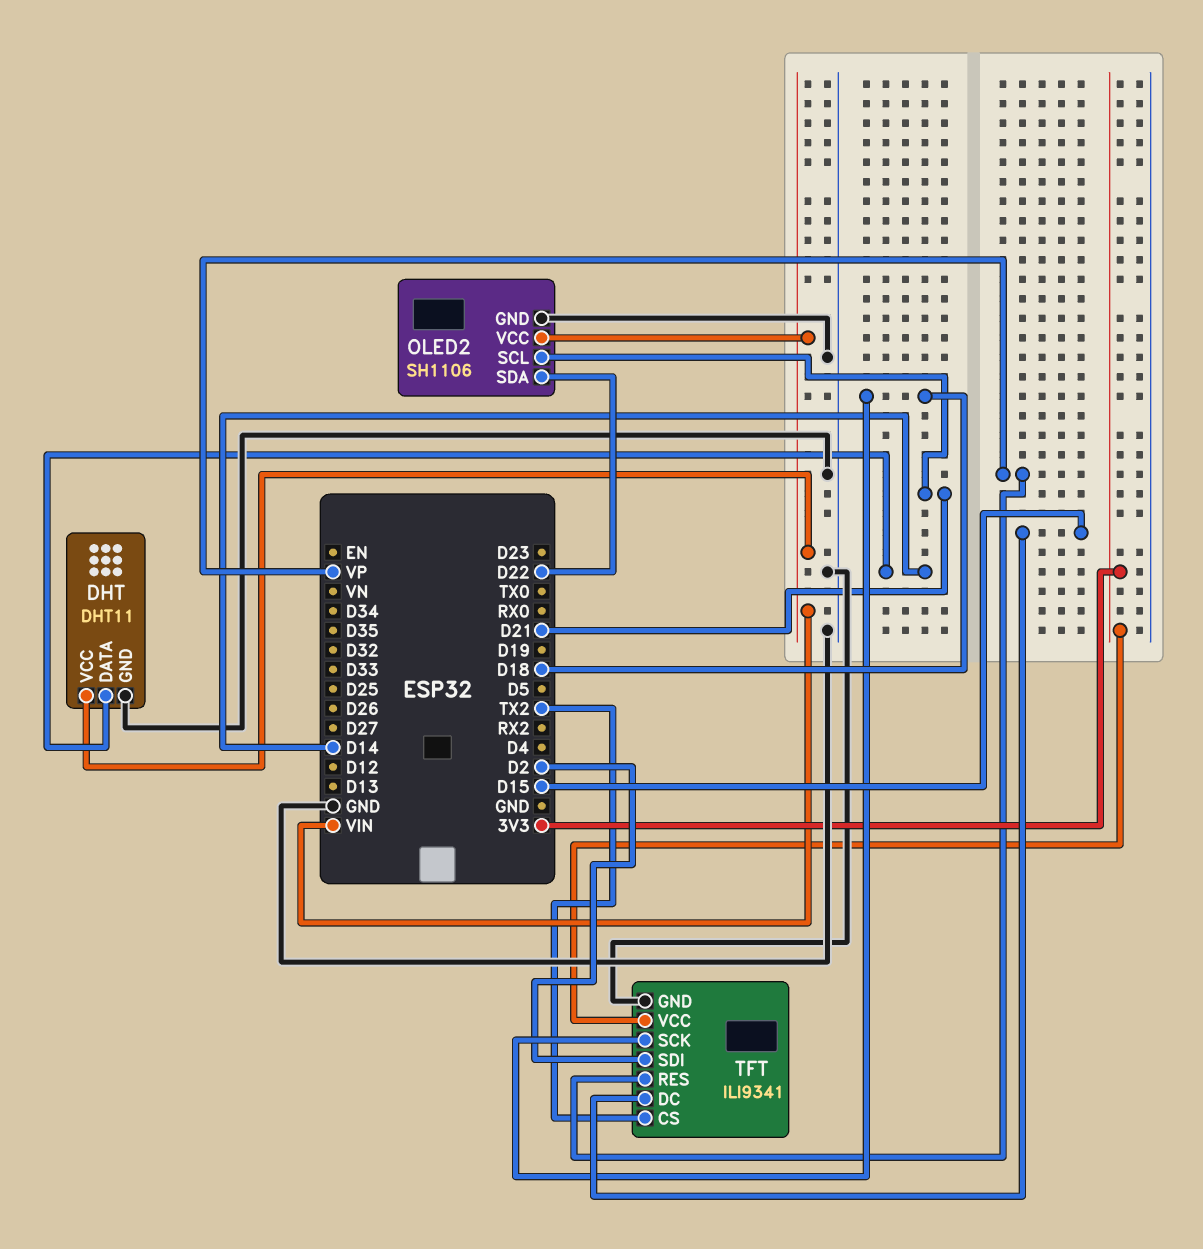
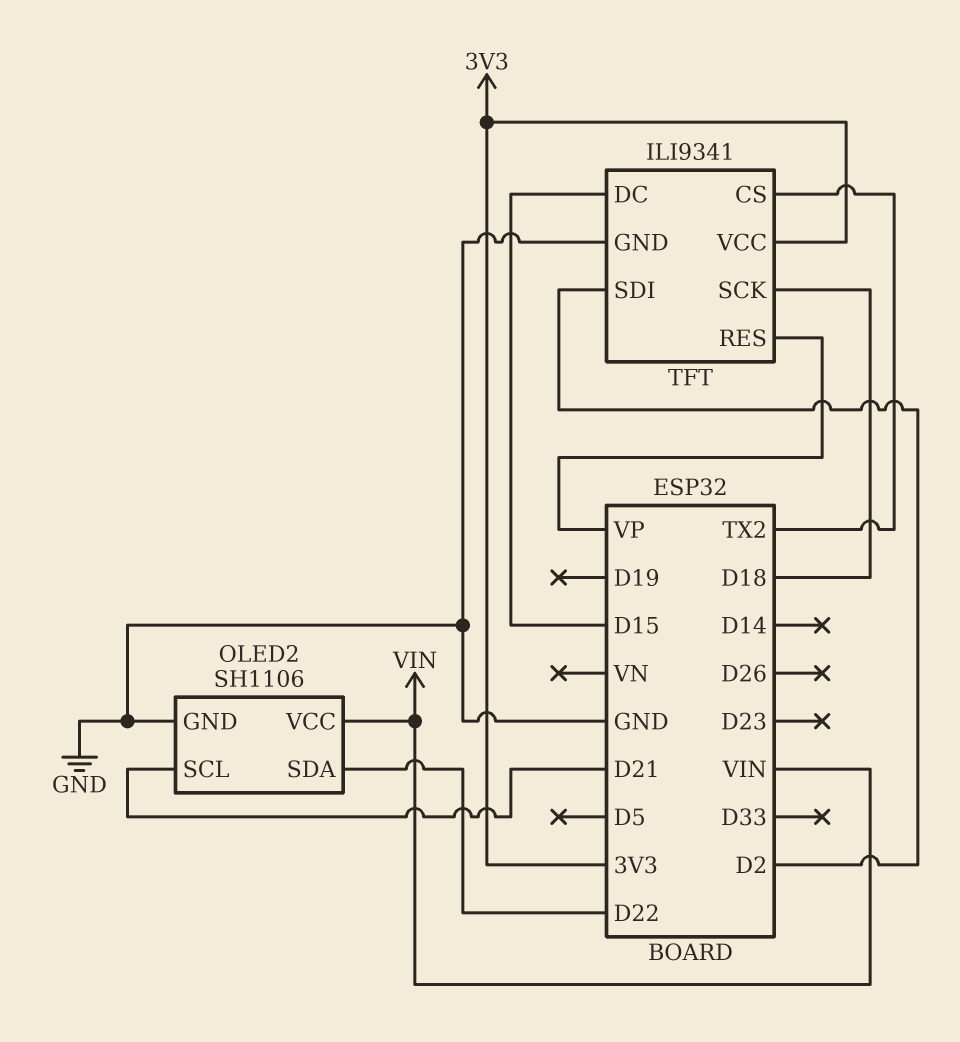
DHT: DHT11 -> none
DHT pin DATA: D14 -> none
DHT pin GND: GND -> none
DHT pin VCC: VIN -> none

